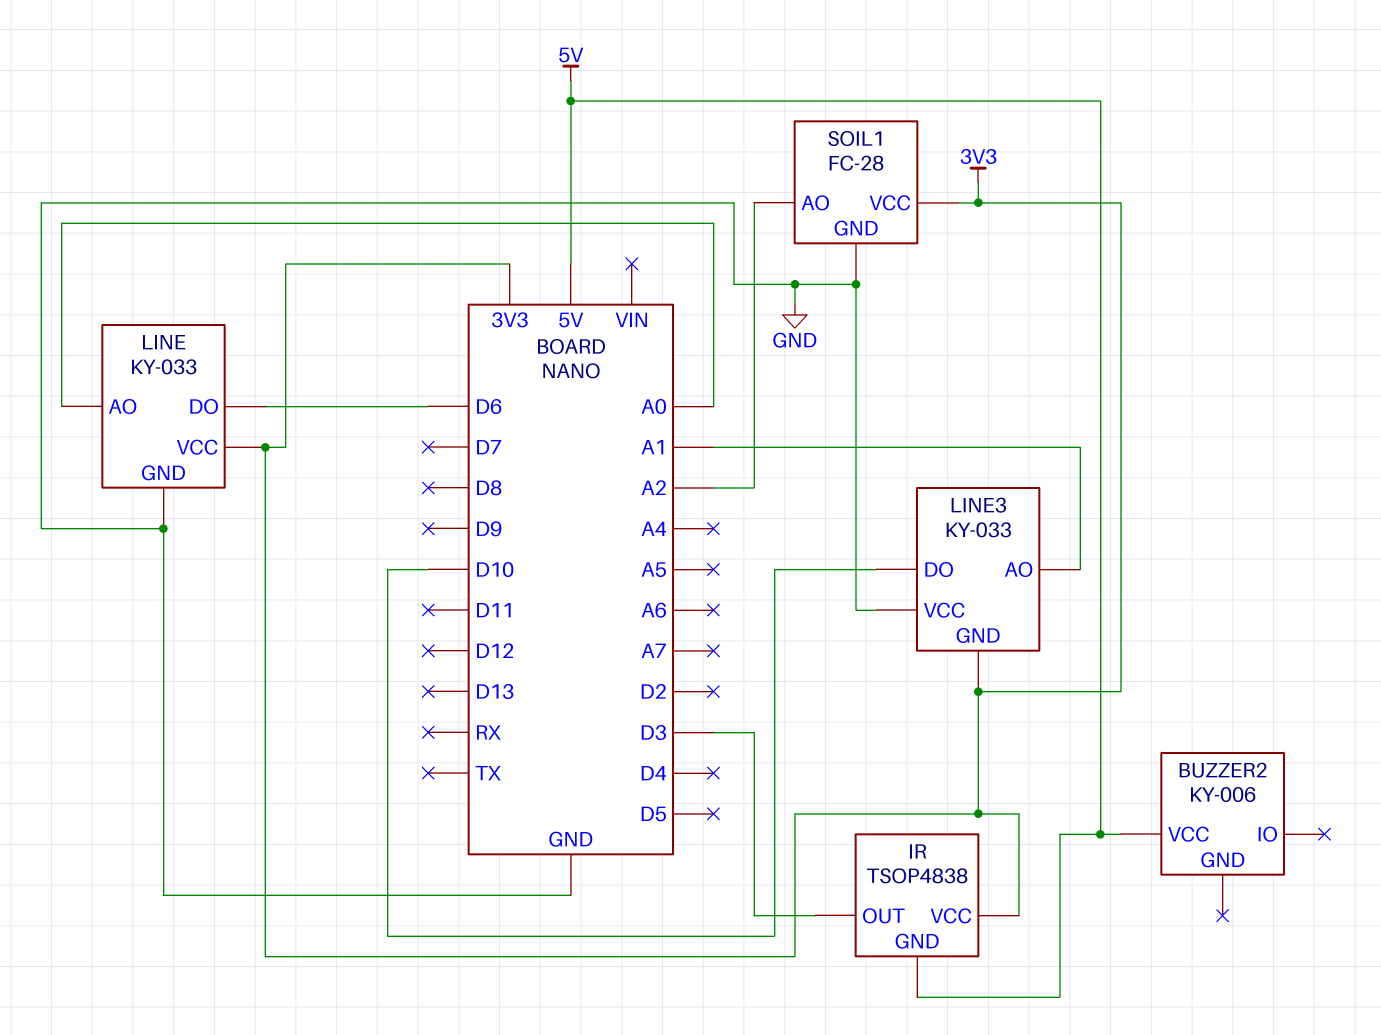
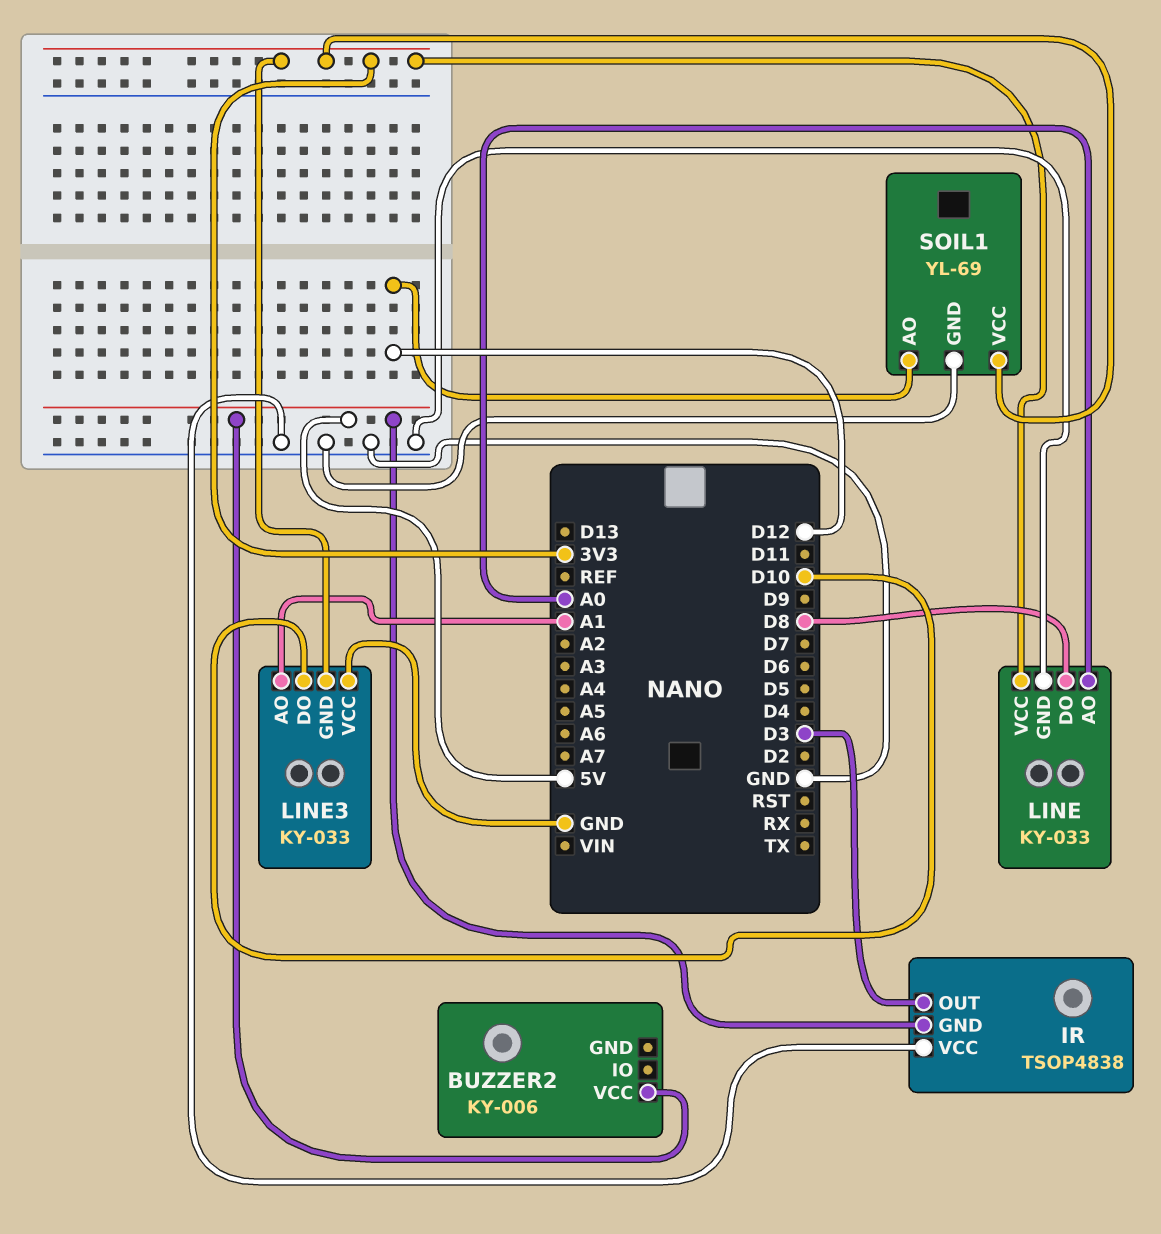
IR pin VCC: 3V3 -> GND
LINE pin DO: D6 -> D8
SOIL1: FC-28 -> YL-69
SOIL1 pin AO: A2 -> D12

